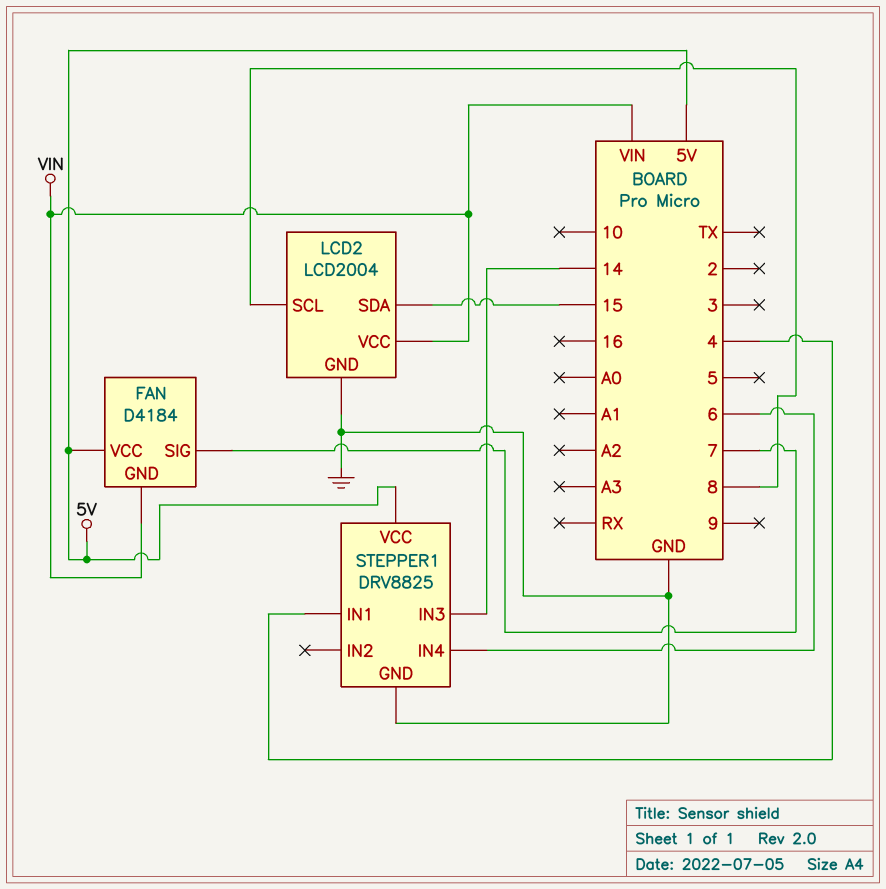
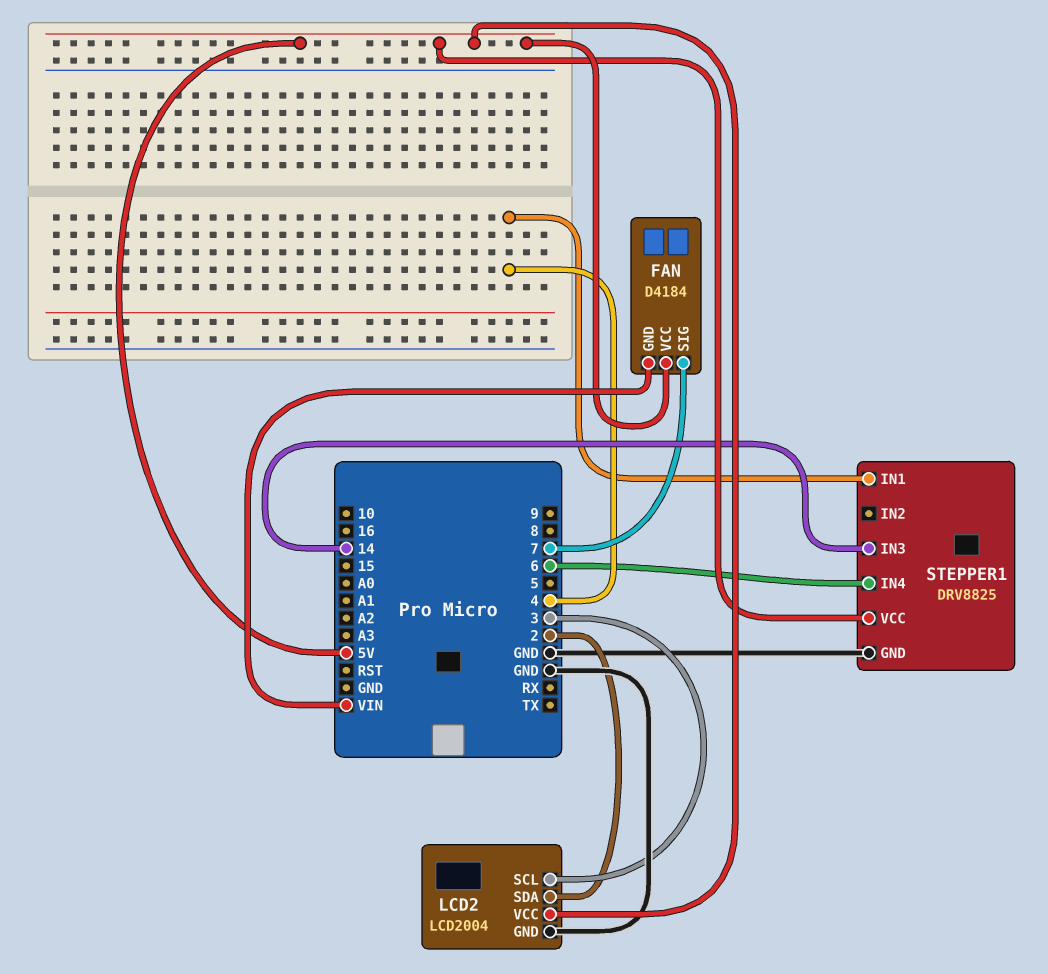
LCD2 pin SCL: 8 -> 3
LCD2 pin SDA: 15 -> 2
LCD2 pin VCC: VIN -> 5V

